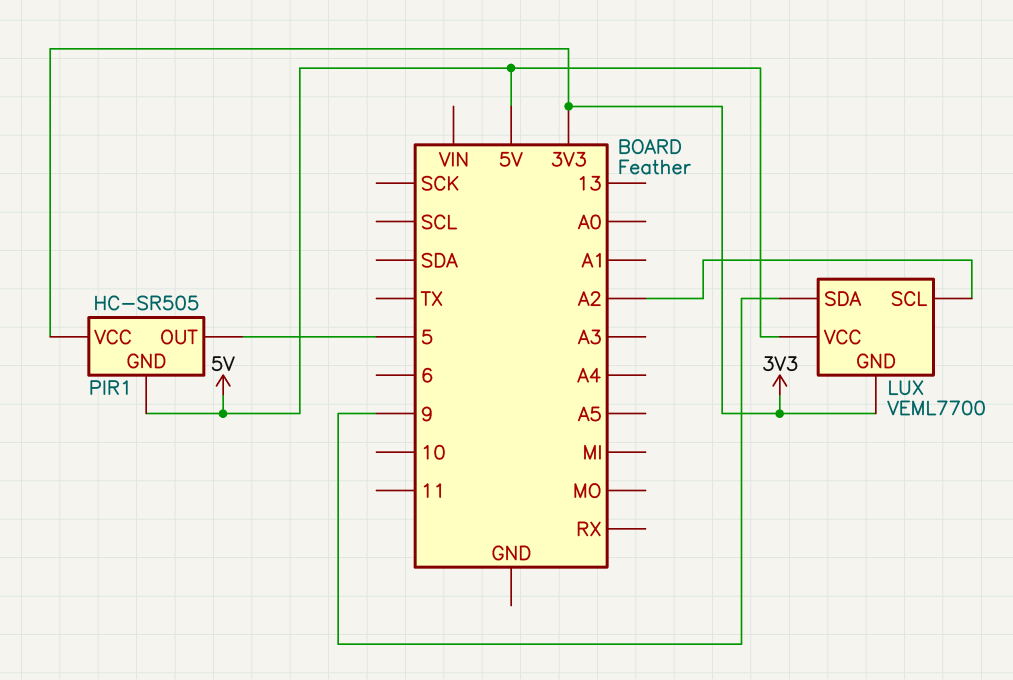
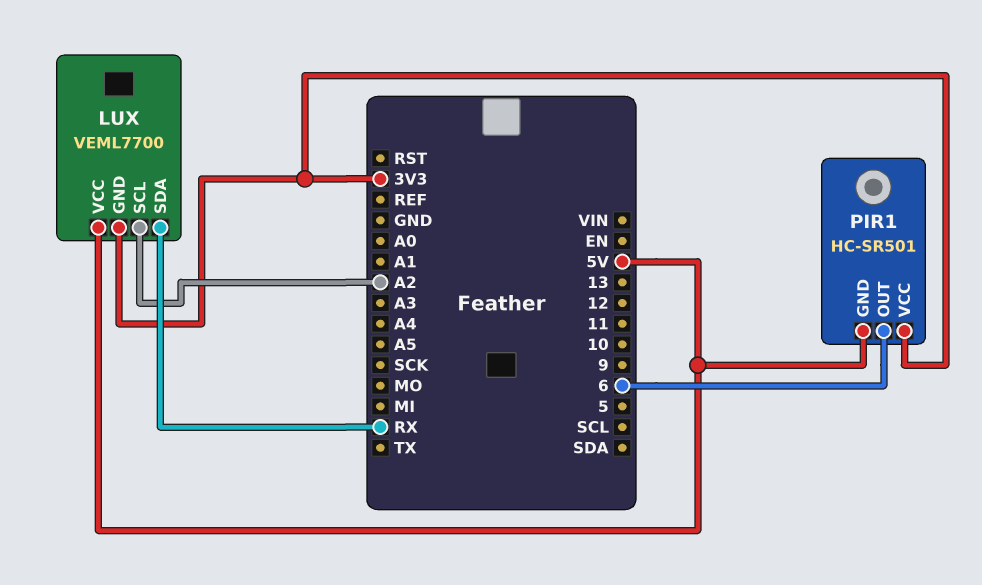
LUX pin SDA: 9 -> RX
PIR1: HC-SR505 -> HC-SR501
PIR1 pin OUT: 5 -> 6

